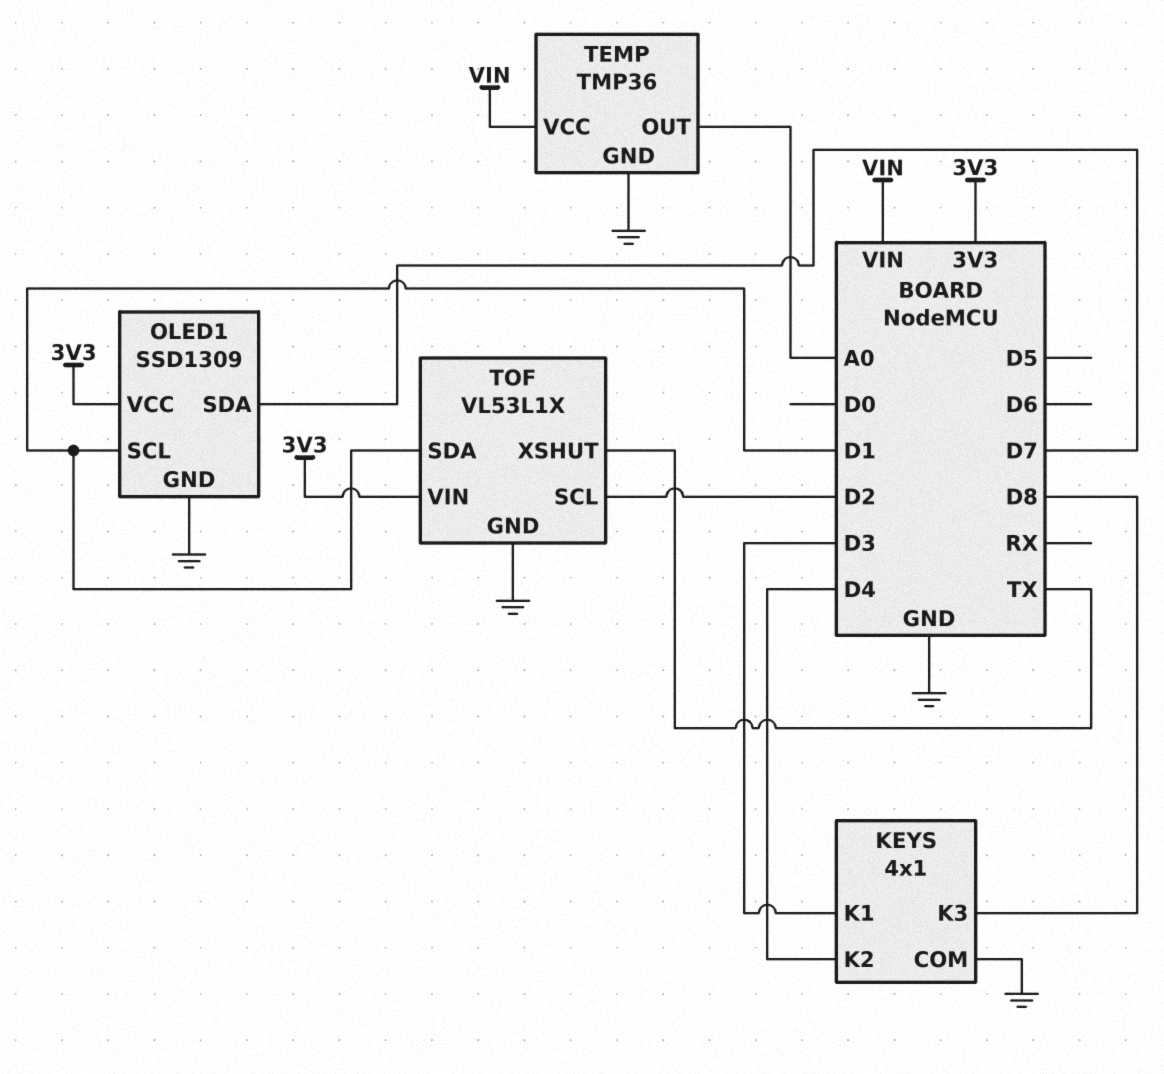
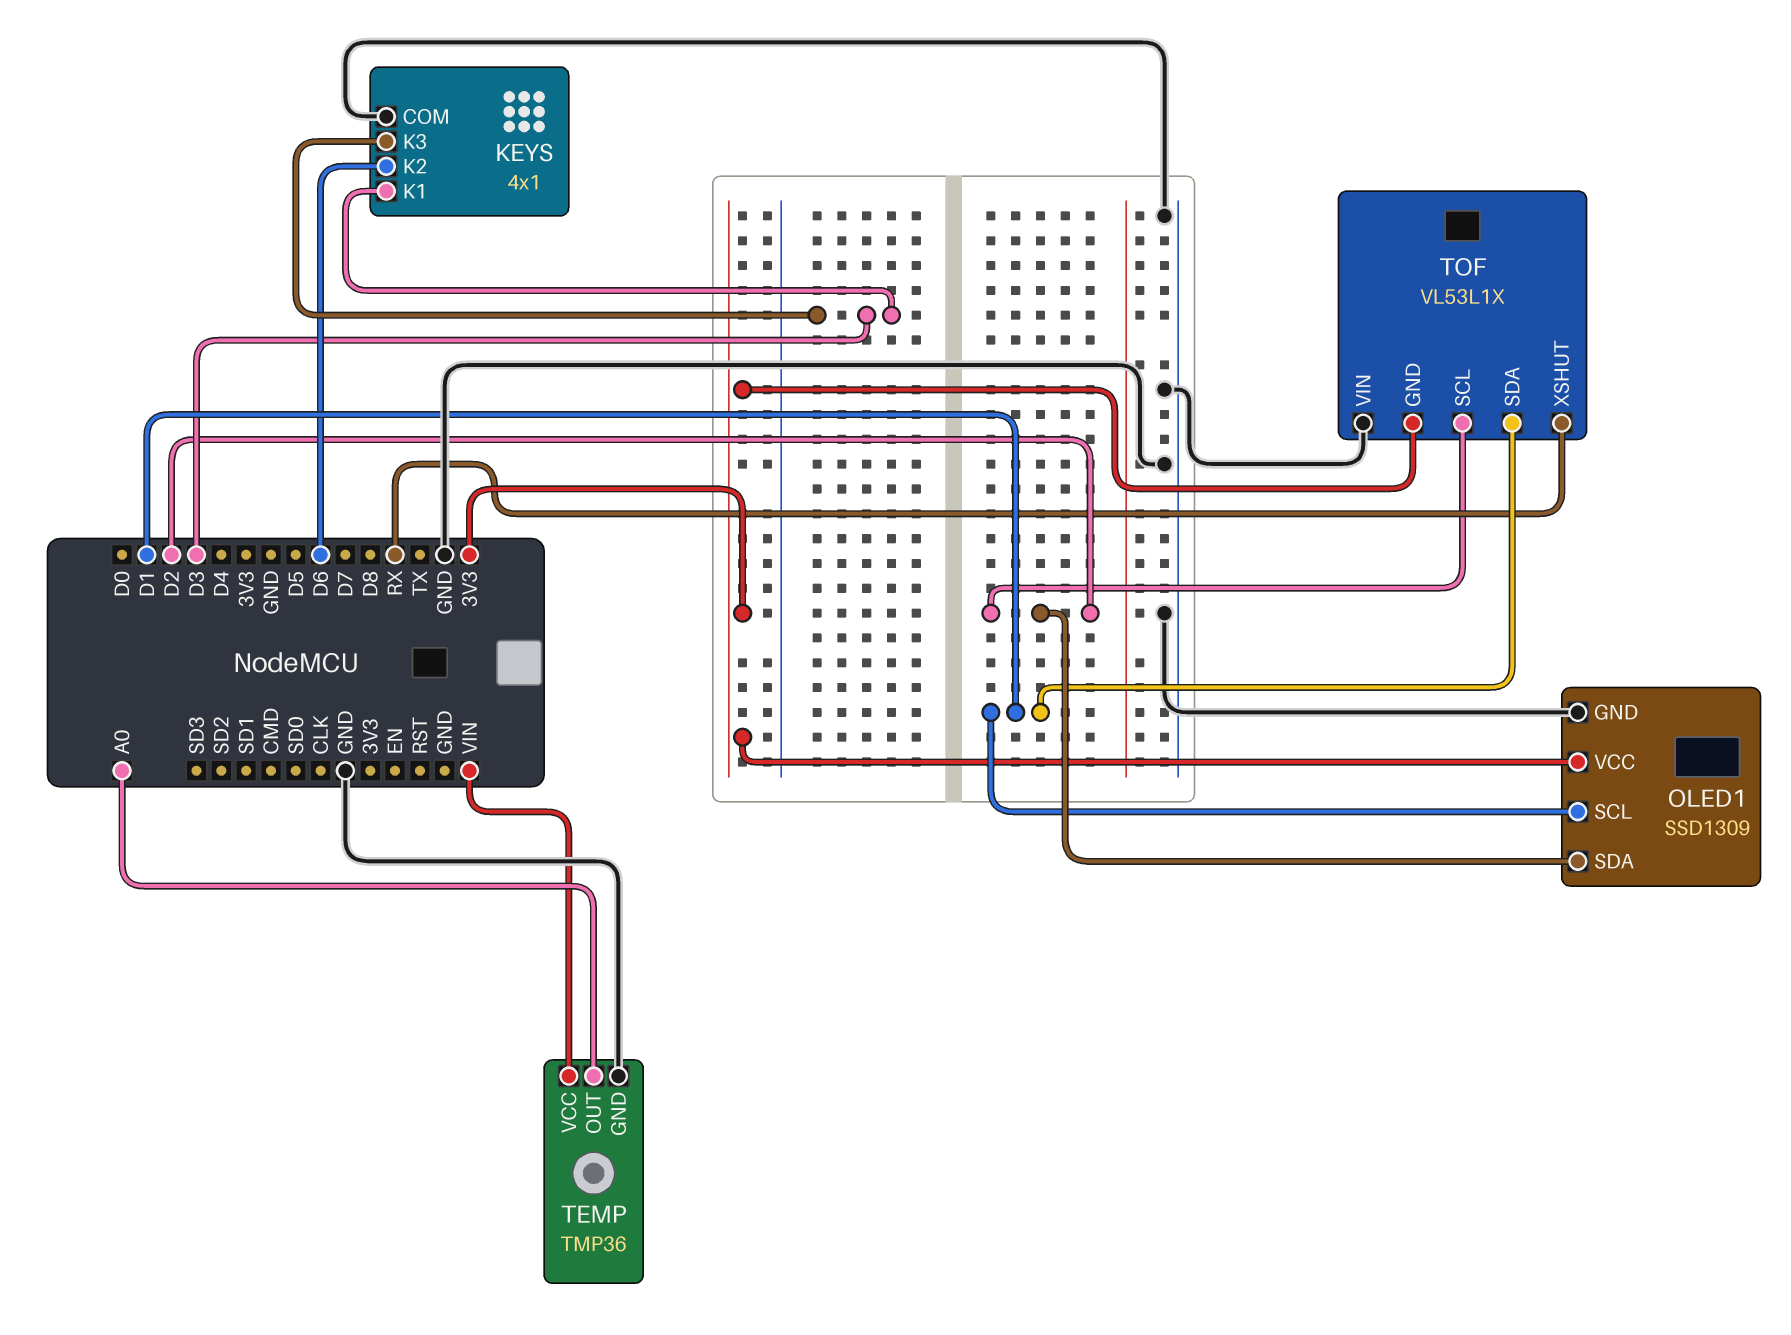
KEYS pin K2: D4 -> D6
KEYS pin K3: D8 -> D3
OLED1 pin SDA: D7 -> D2
TOF pin GND: GND -> 3V3
TOF pin VIN: 3V3 -> GND
TOF pin XSHUT: TX -> RX

